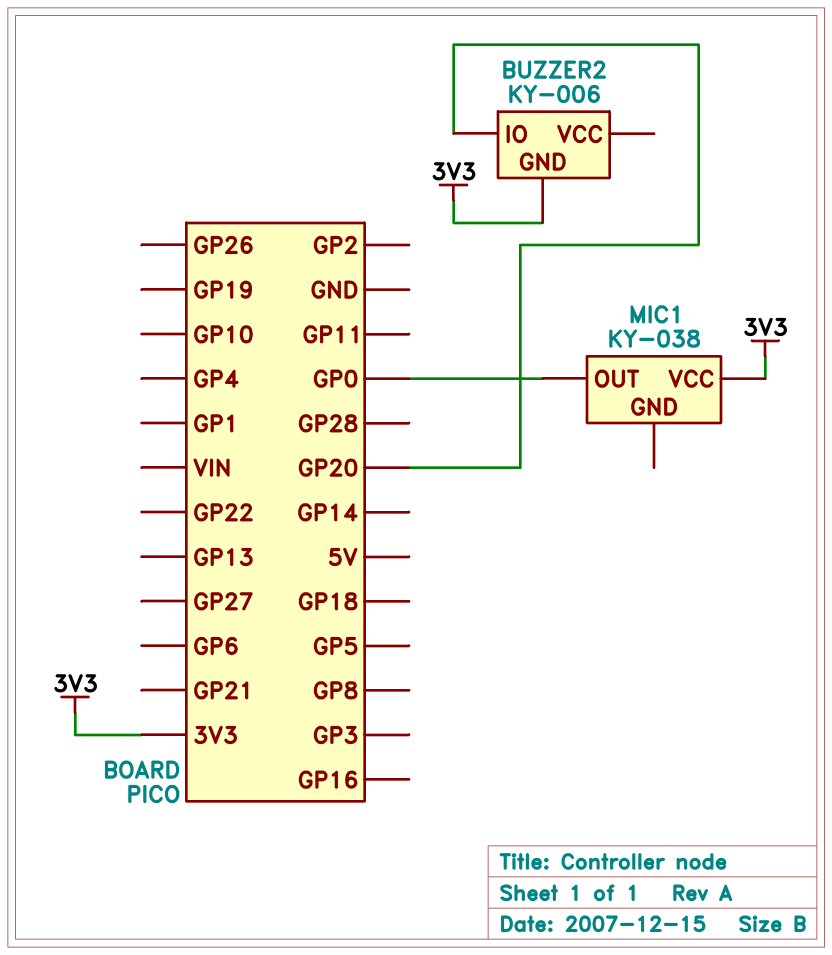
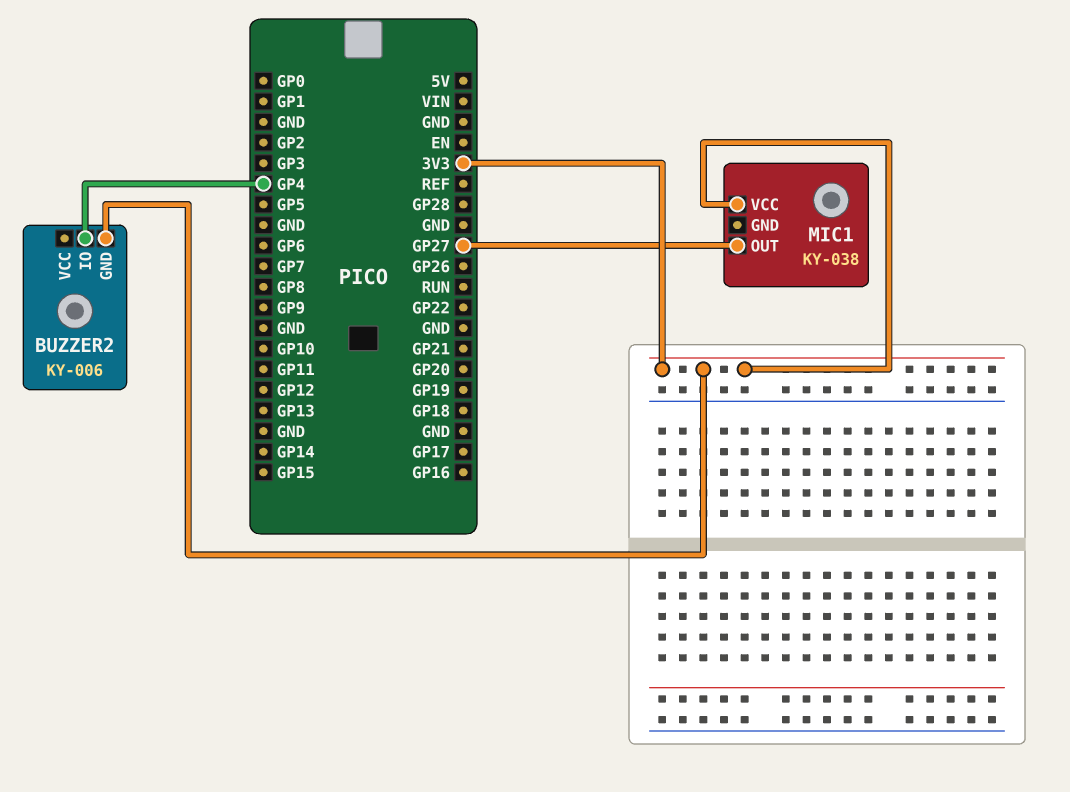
BUZZER2 pin IO: GP20 -> GP4
MIC1 pin OUT: GP0 -> GP27

